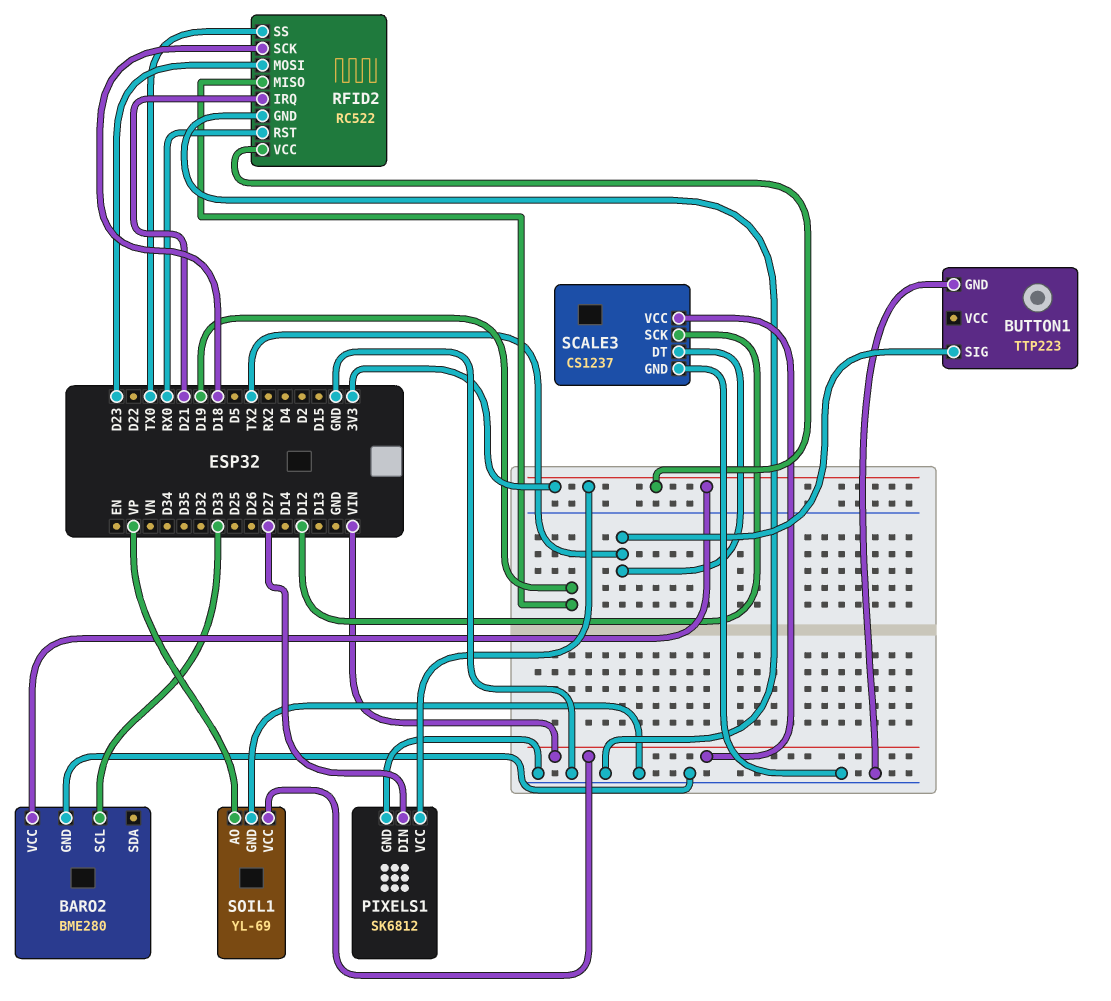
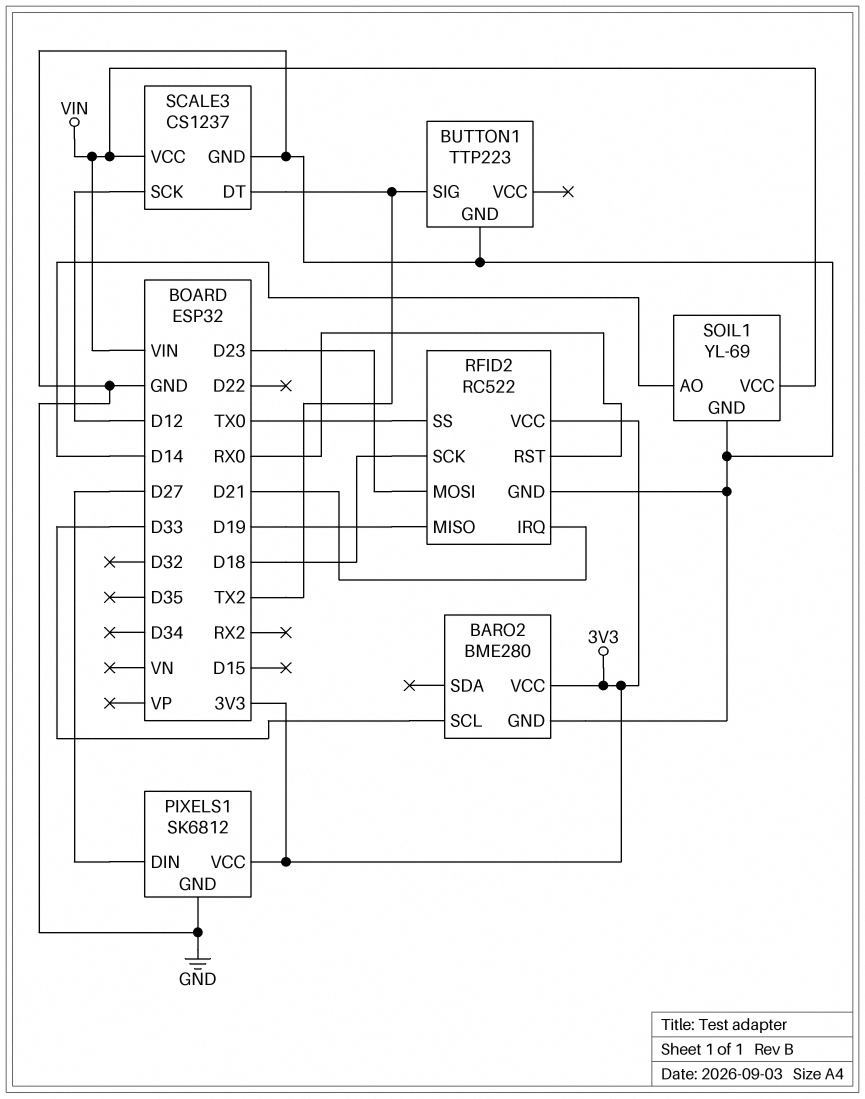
SOIL1 pin AO: VP -> D14

